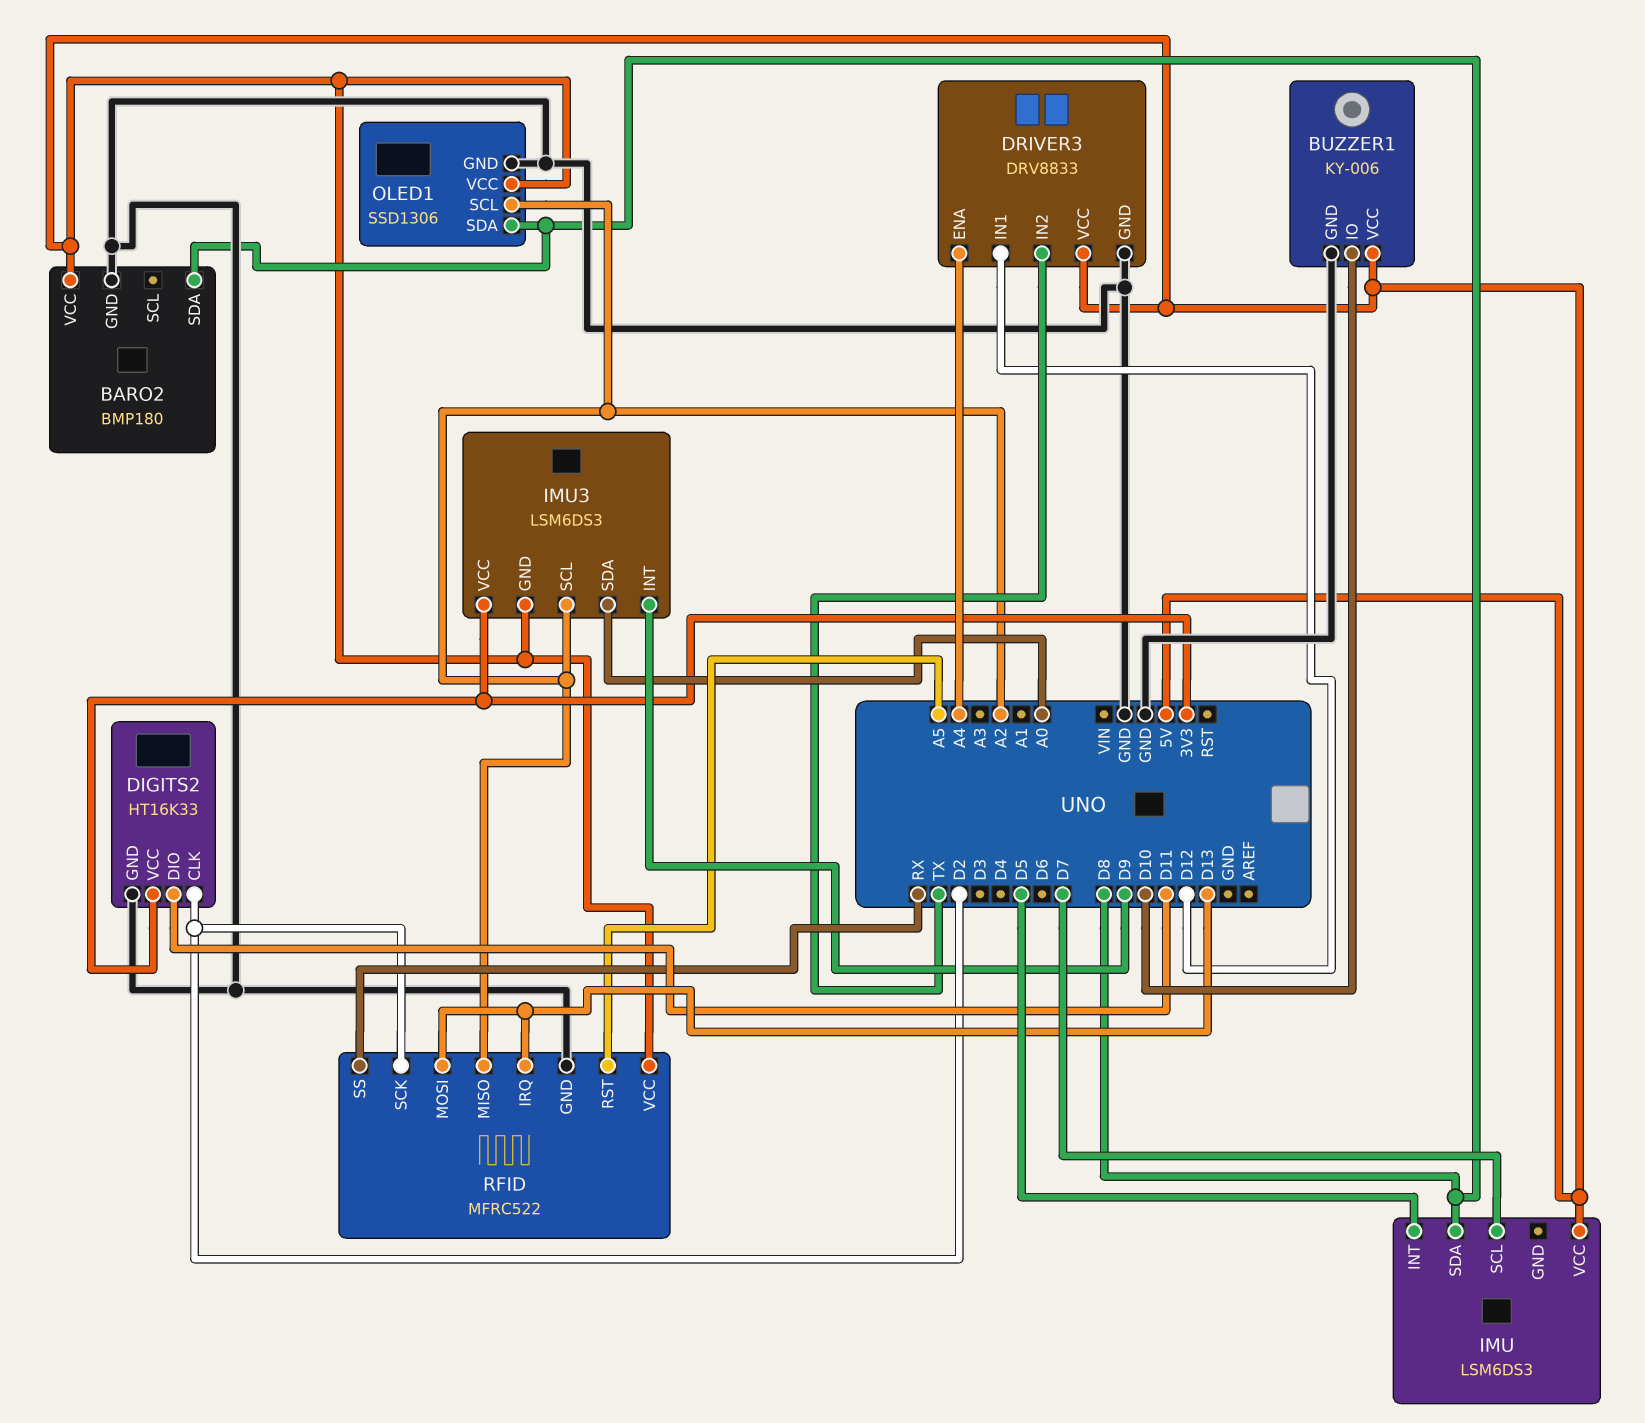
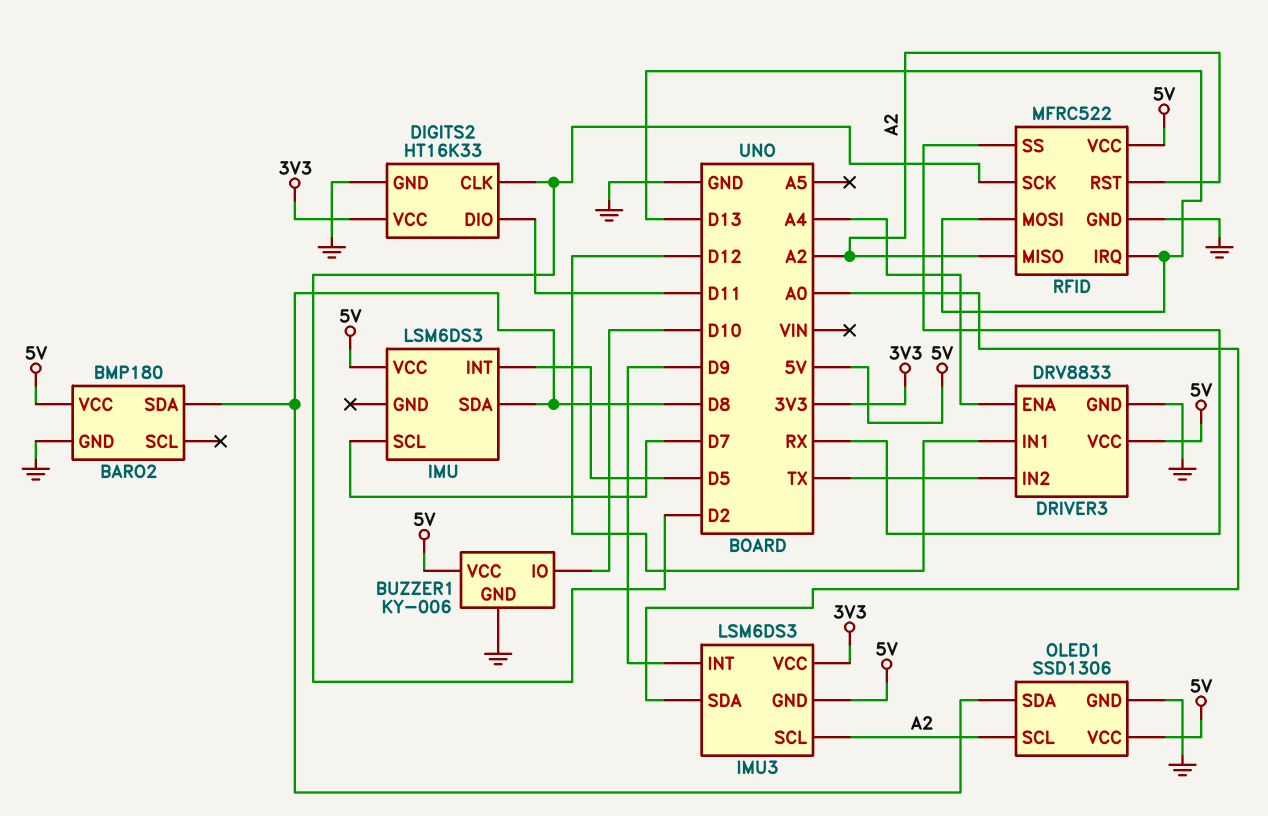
RFID pin RST: A5 -> A2

